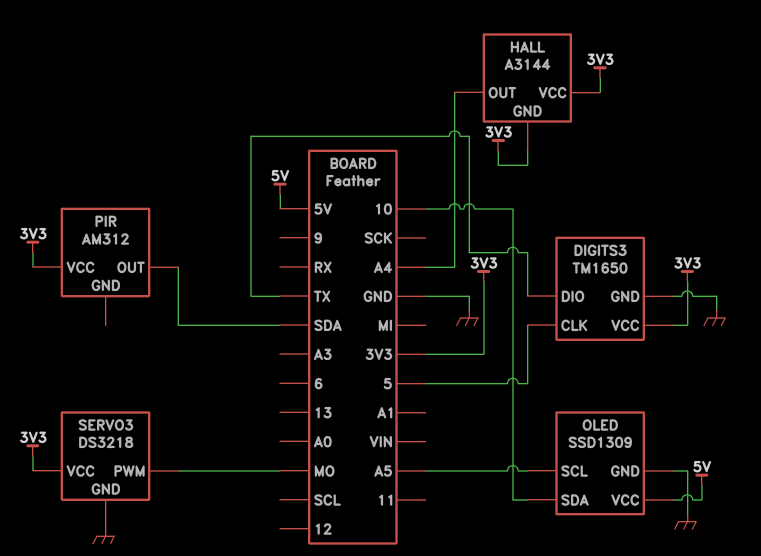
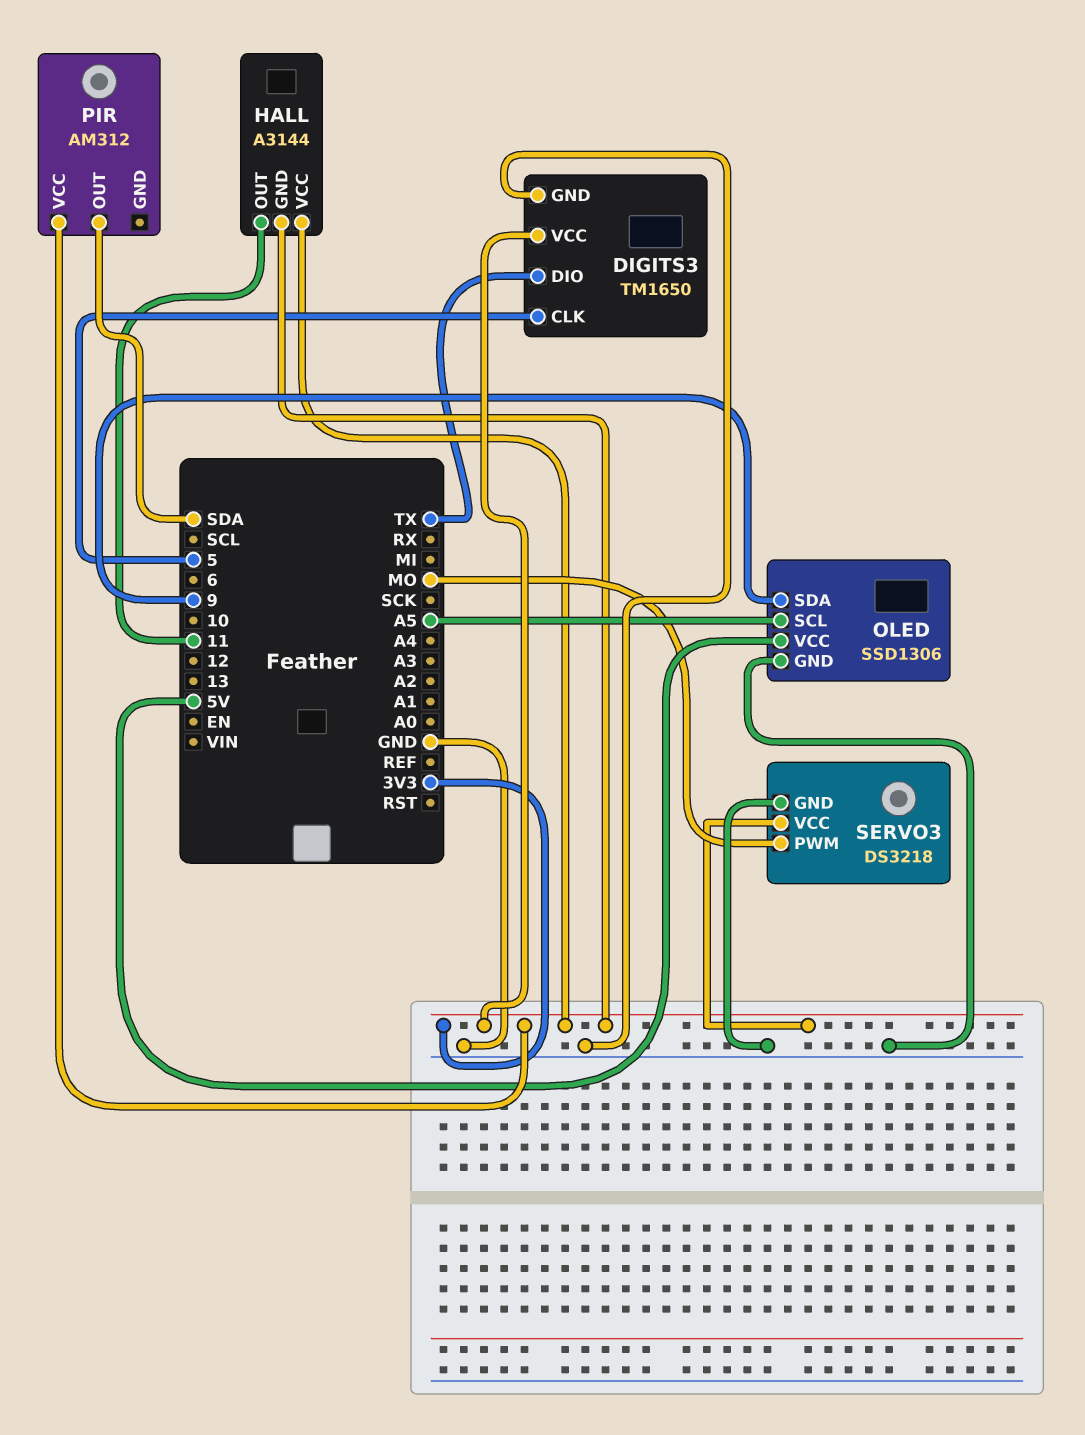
HALL pin OUT: A4 -> 11
OLED: SSD1309 -> SSD1306
OLED pin SDA: 10 -> 9

